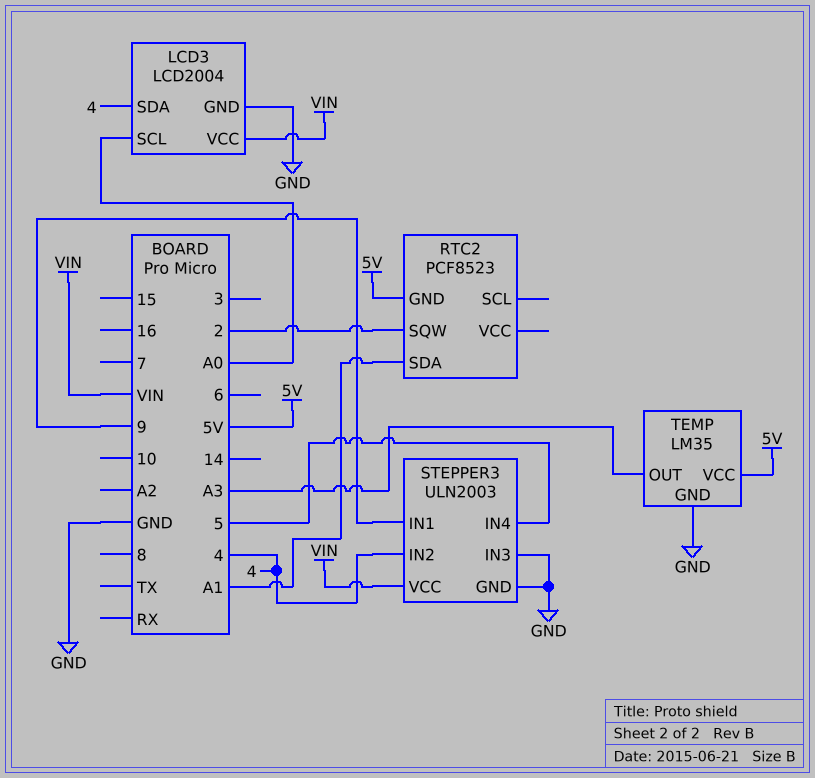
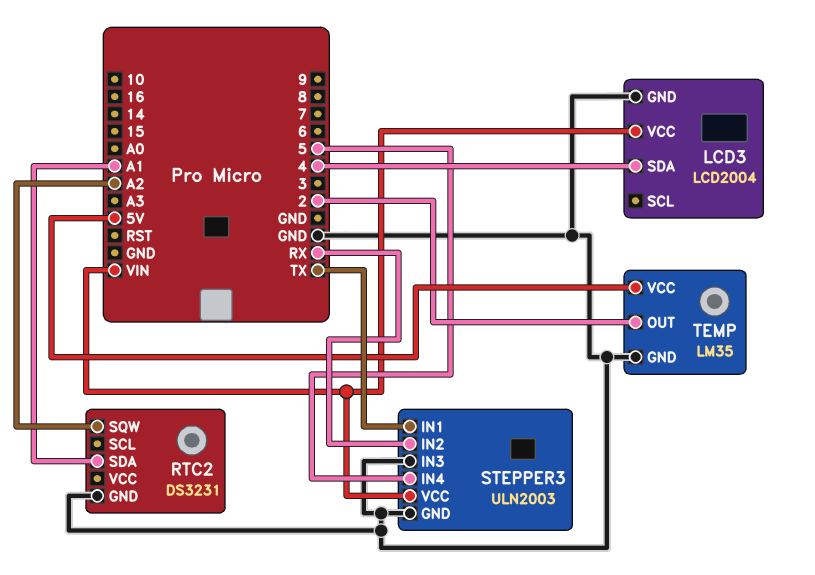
LCD3 pin SCL: A0 -> none
RTC2: PCF8523 -> DS3231
RTC2 pin GND: 5V -> GND
RTC2 pin SQW: 2 -> A2
STEPPER3 pin IN1: 9 -> TX
STEPPER3 pin IN2: 4 -> RX
TEMP pin OUT: A3 -> 2

